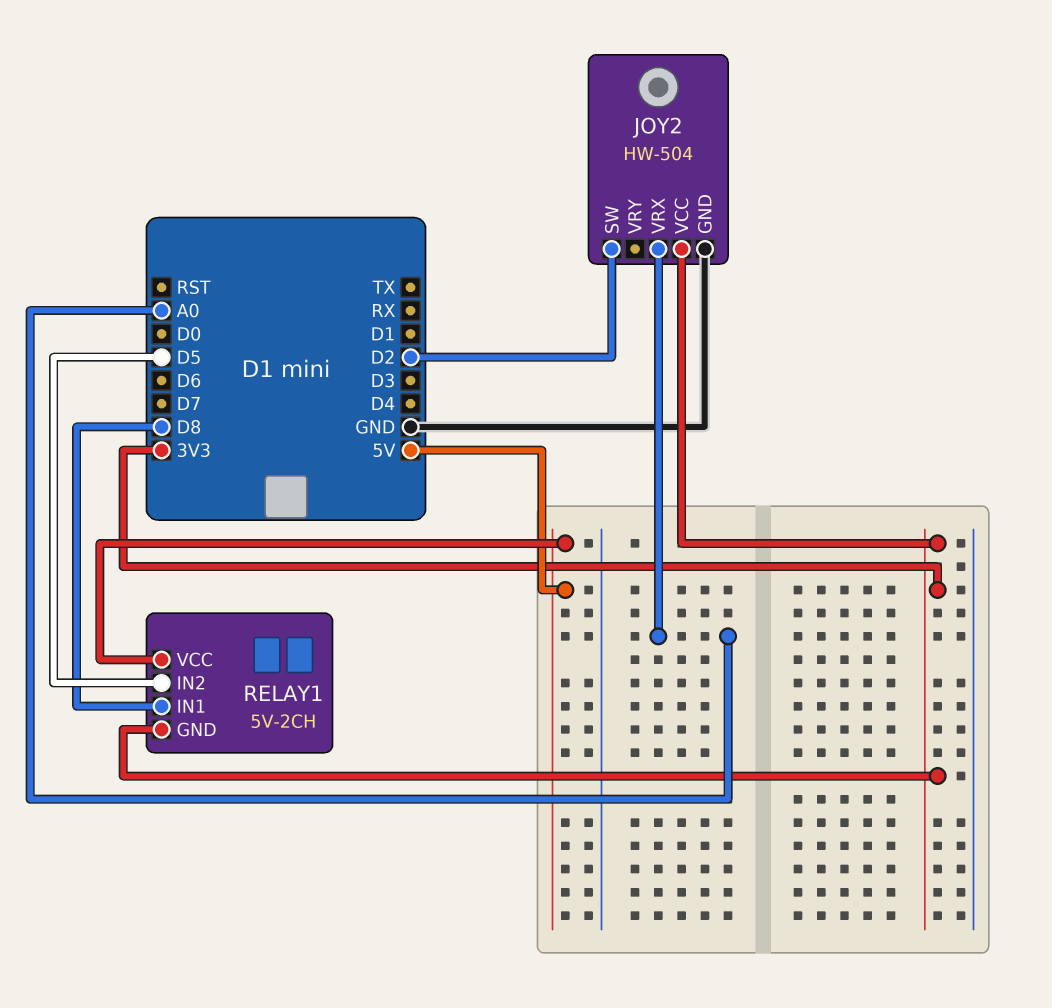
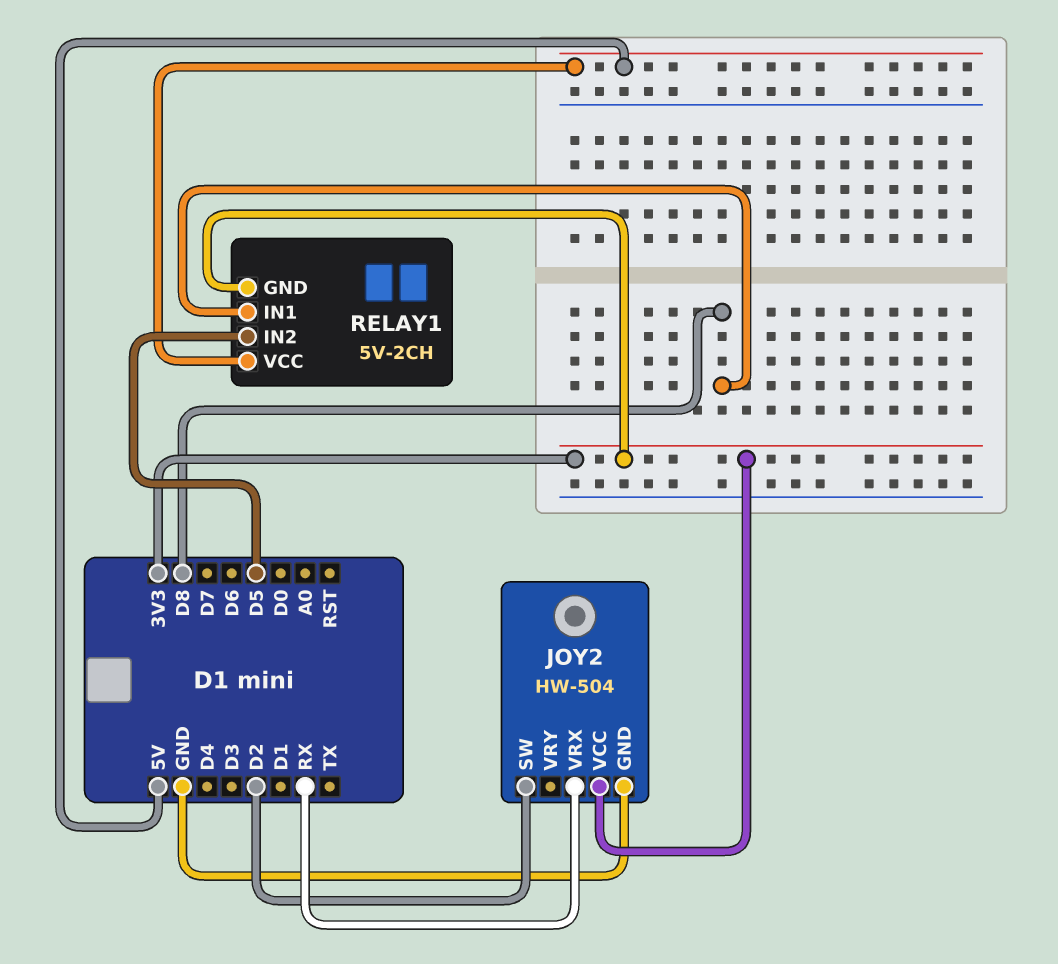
JOY2 pin VRX: A0 -> RX

